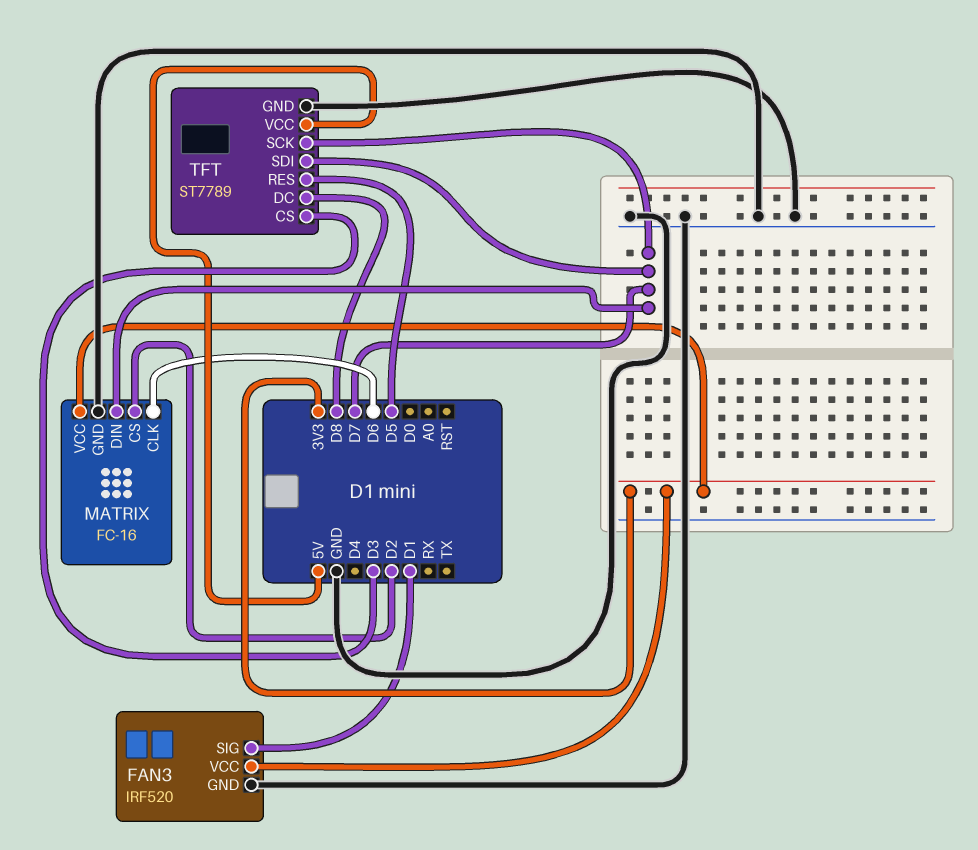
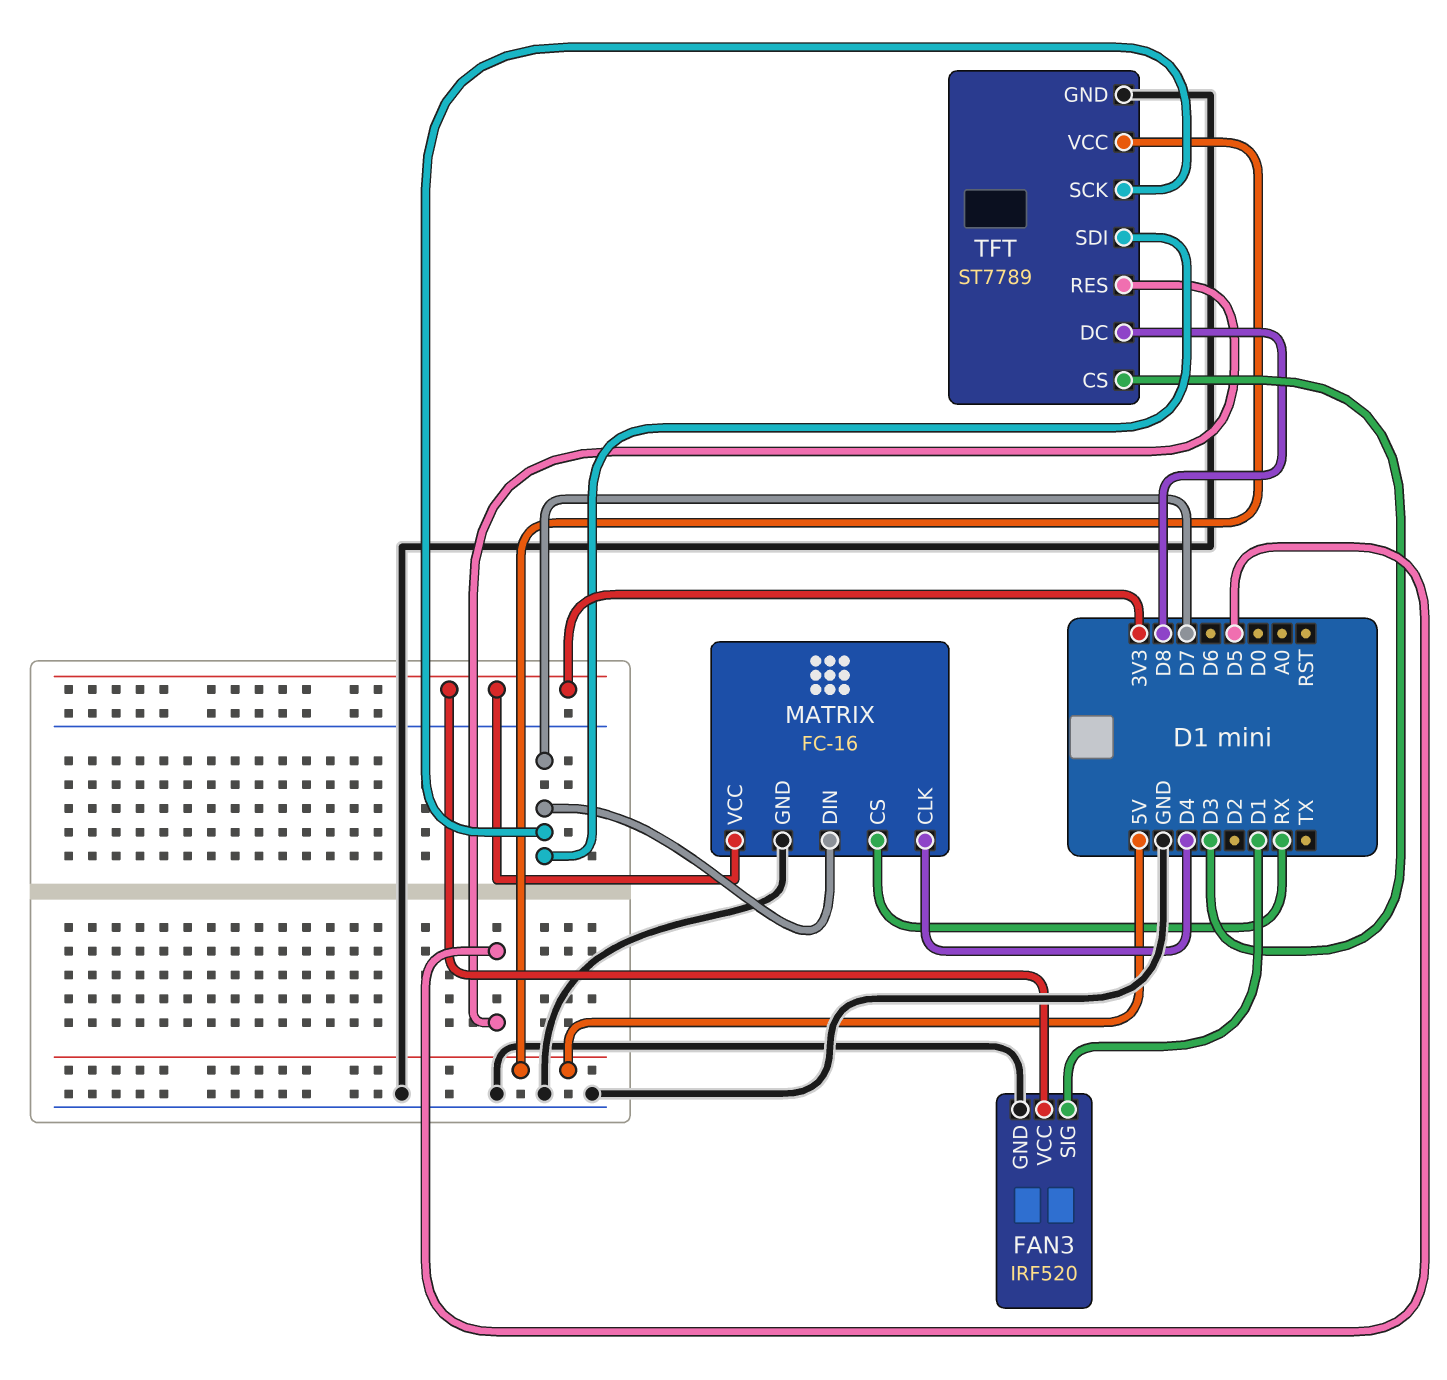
MATRIX pin CLK: D6 -> D4
MATRIX pin CS: D2 -> RX

